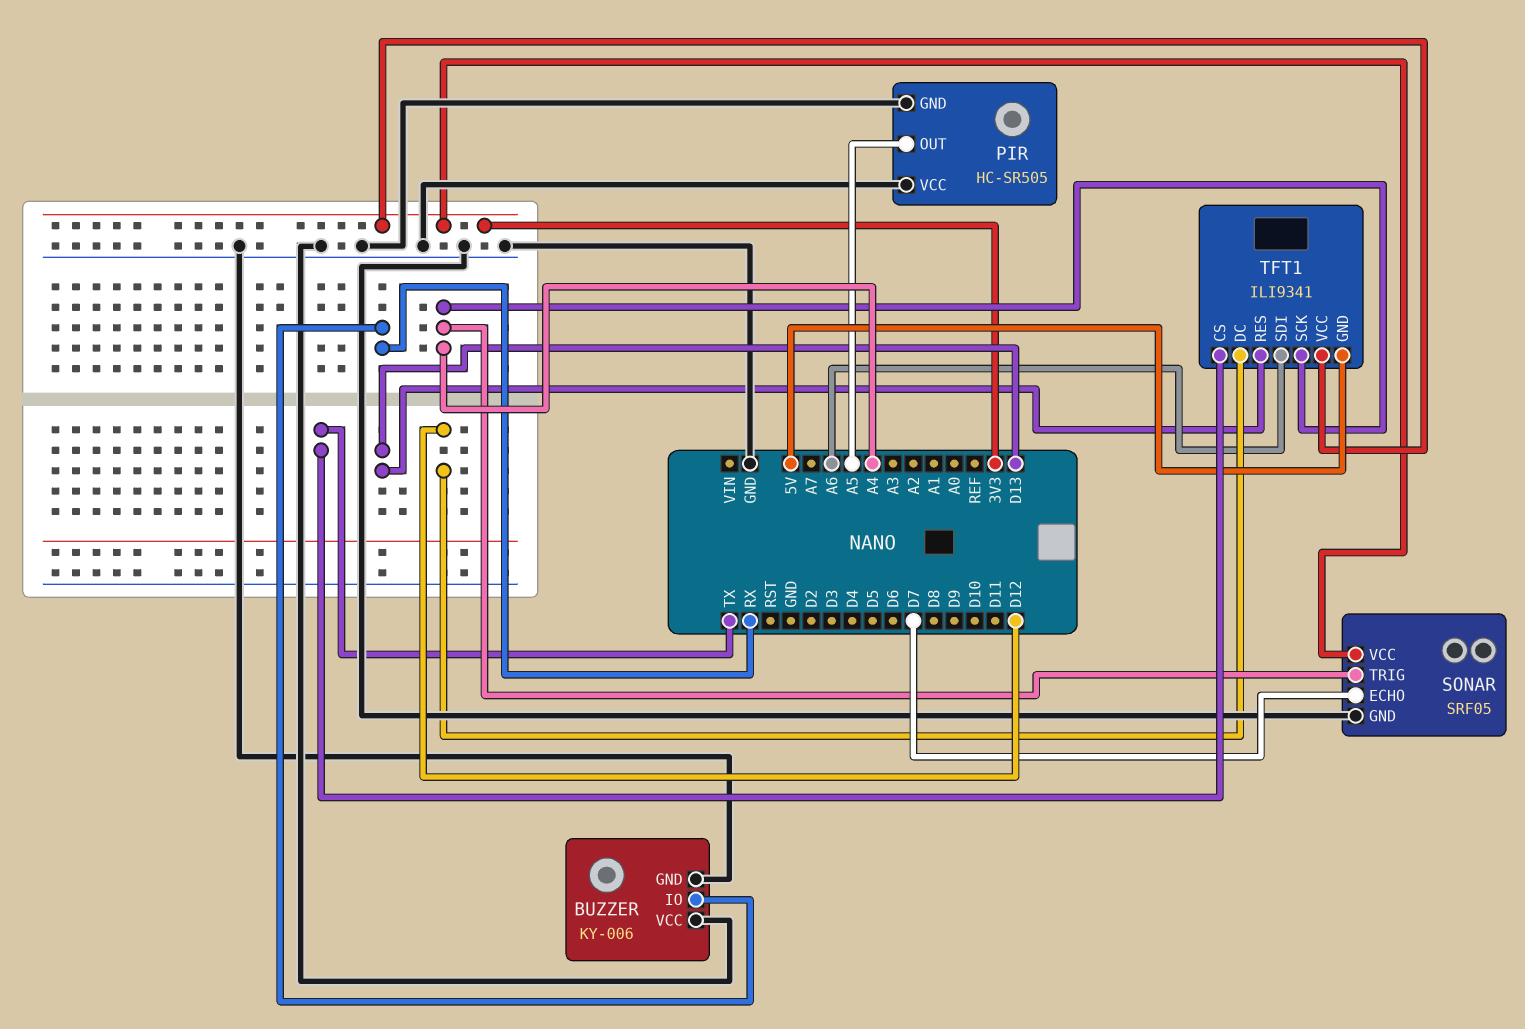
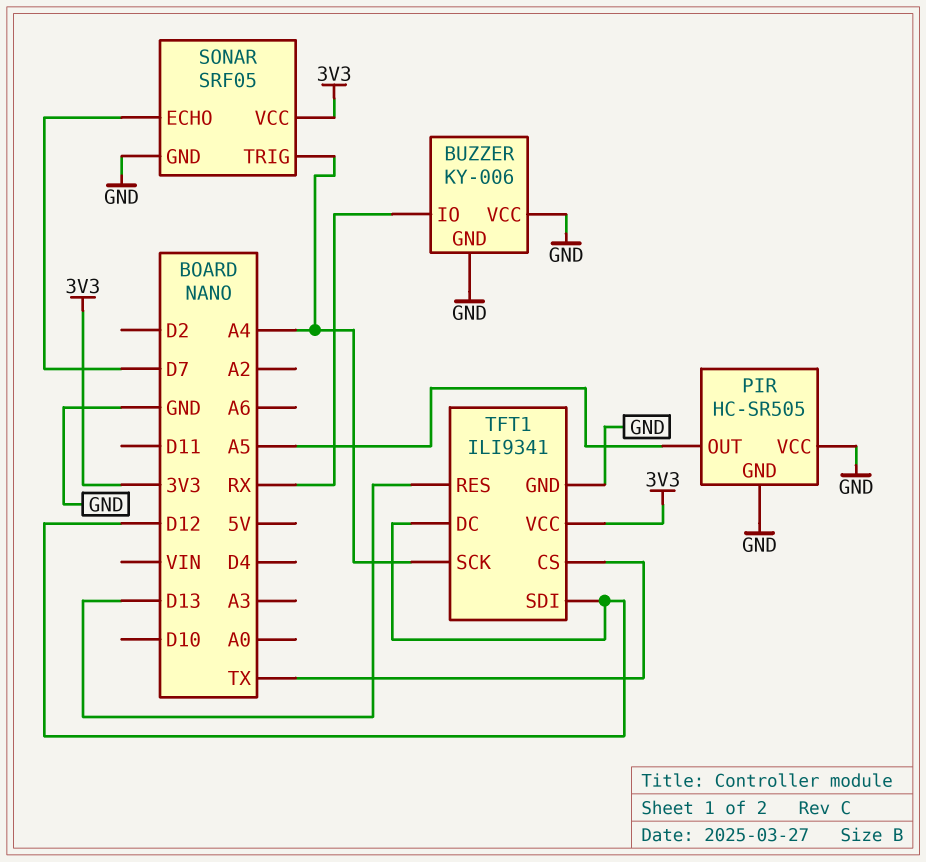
TFT1 pin GND: 5V -> GND
TFT1 pin SDI: A6 -> D12

